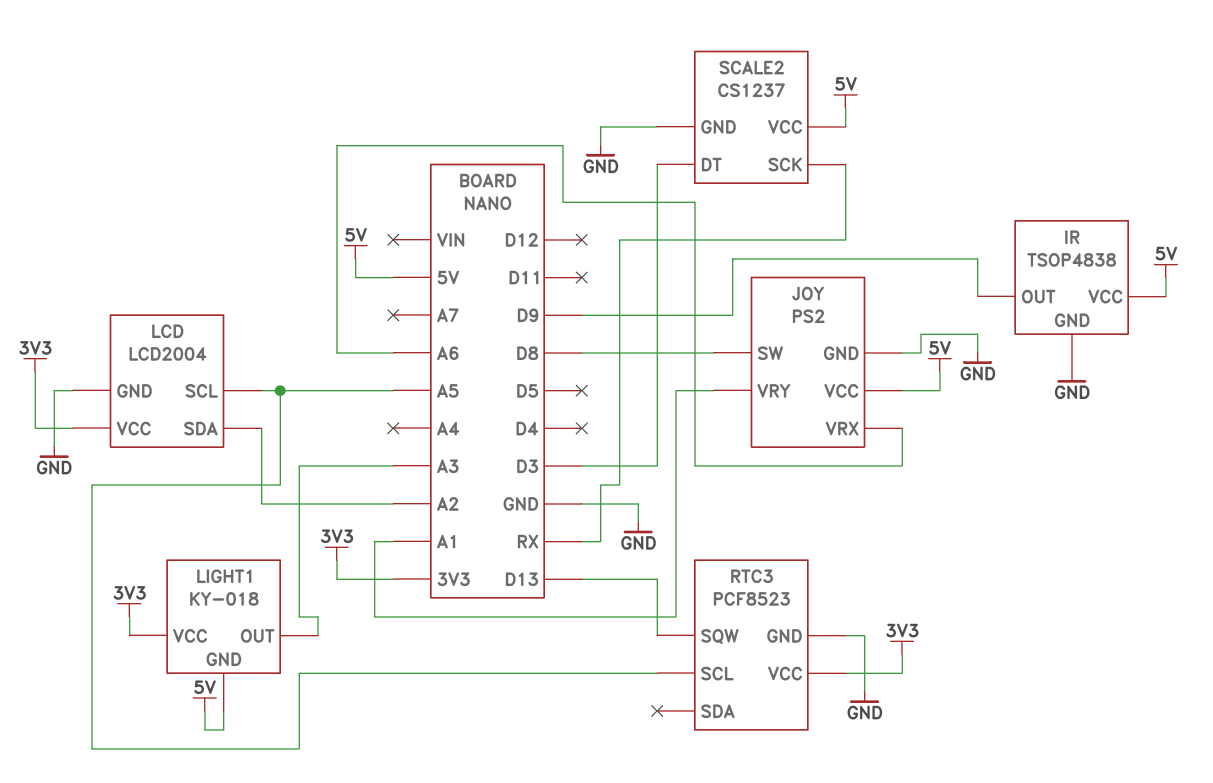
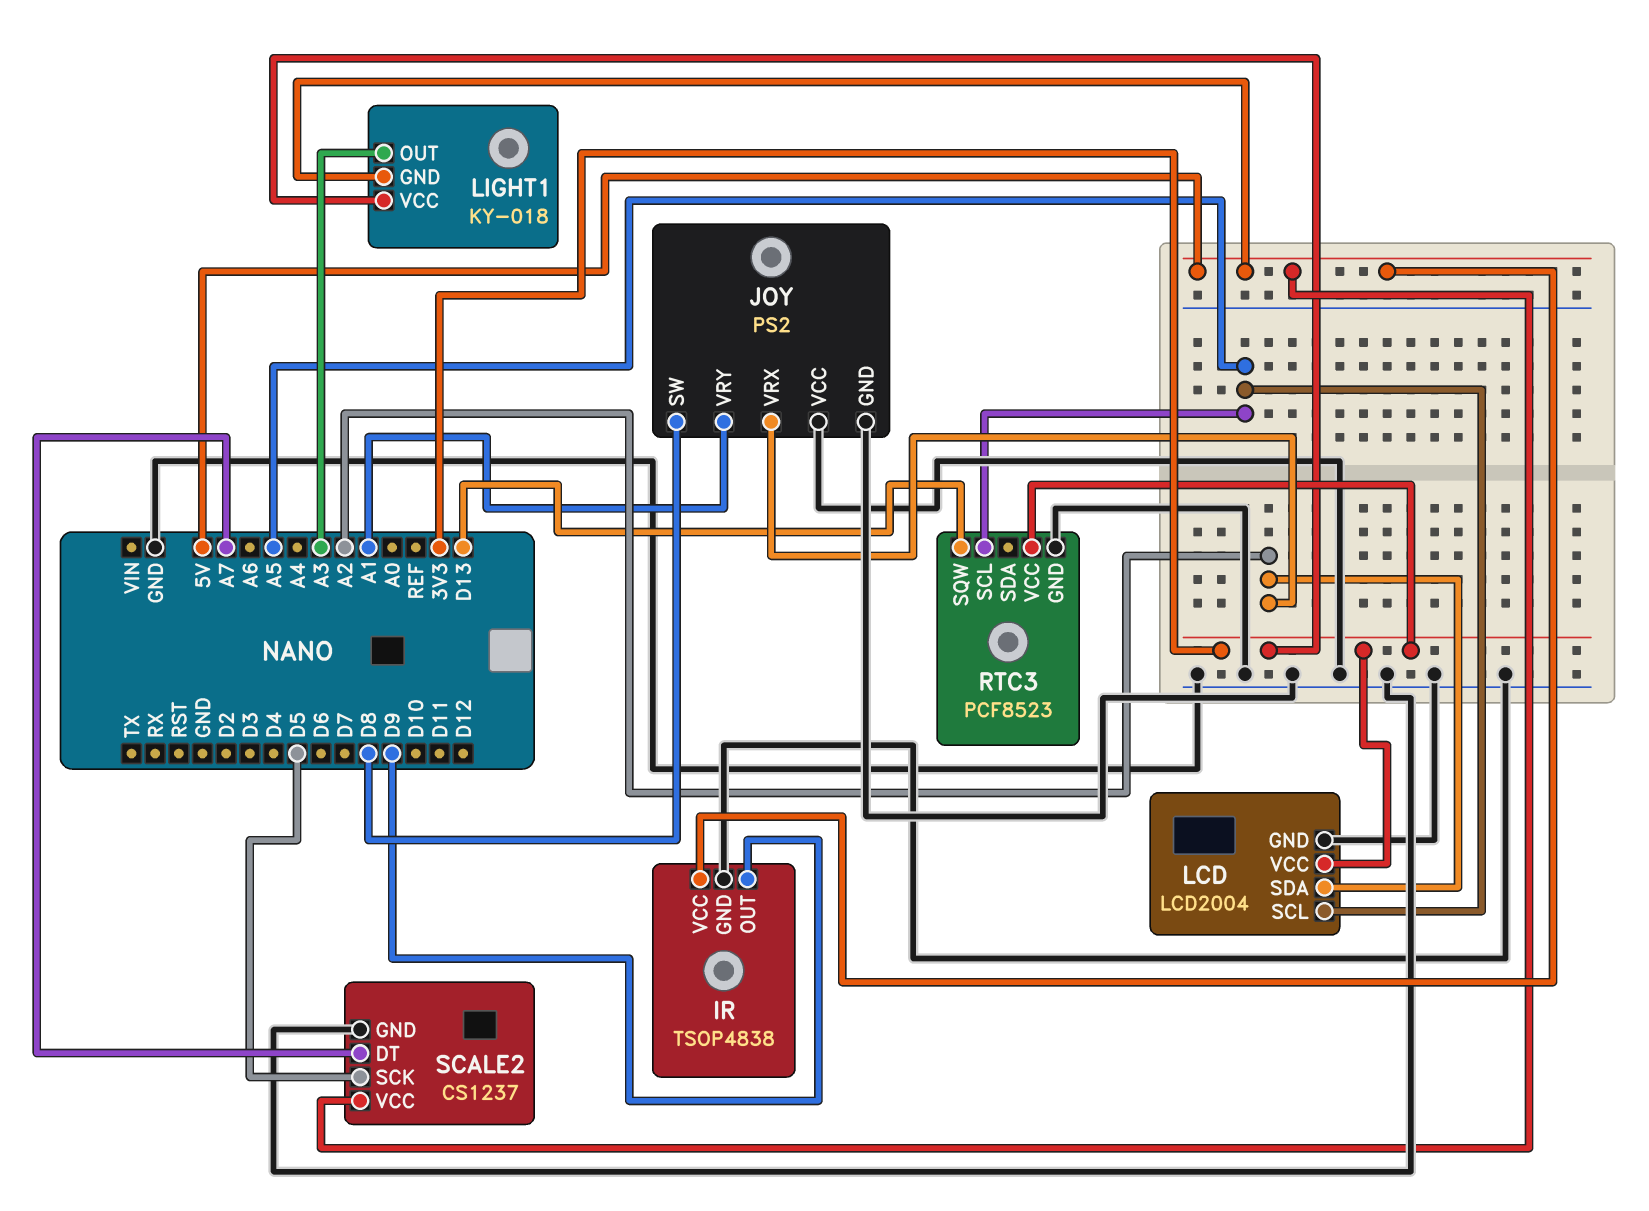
JOY pin VCC: 5V -> GND
JOY pin VRX: A6 -> A2
SCALE2 pin DT: D3 -> A7
SCALE2 pin SCK: RX -> D5

